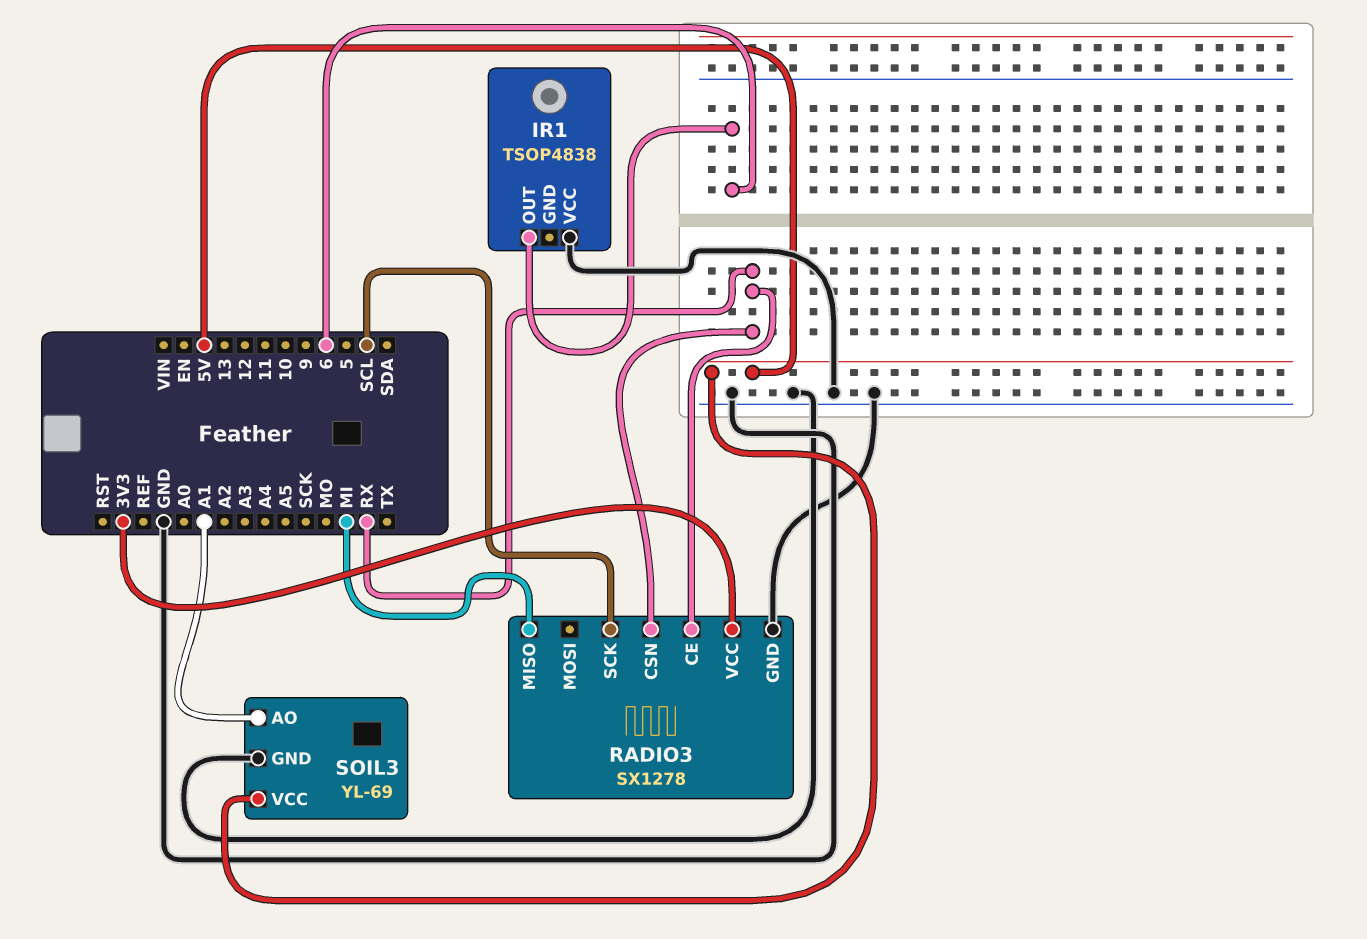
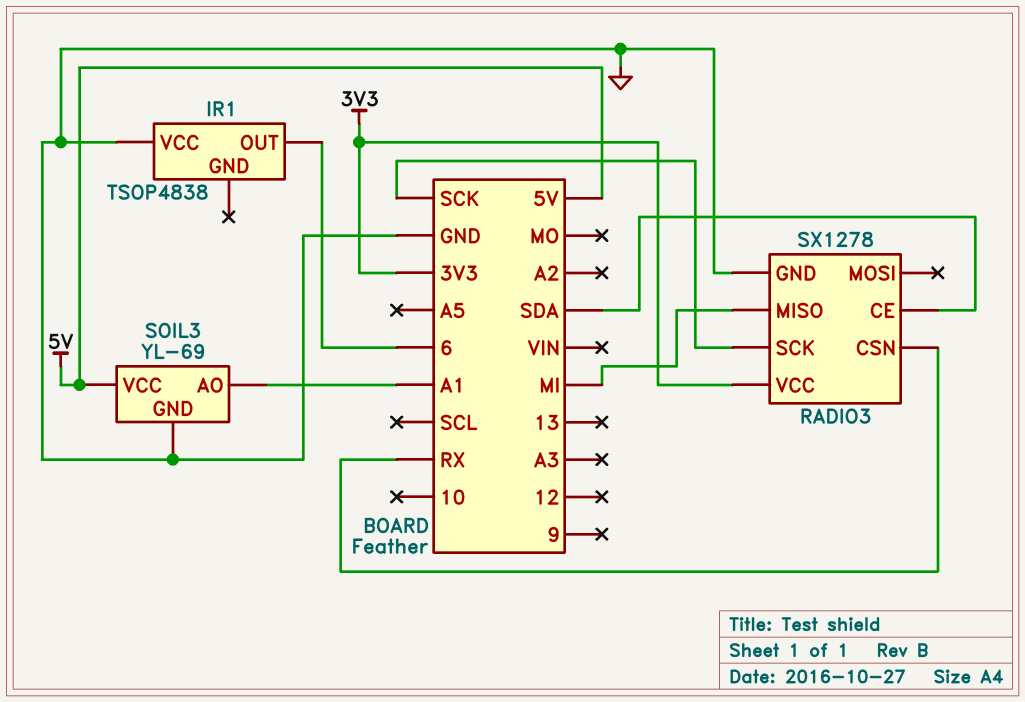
RADIO3 pin CE: RX -> SDA
RADIO3 pin SCK: SCL -> SCK

